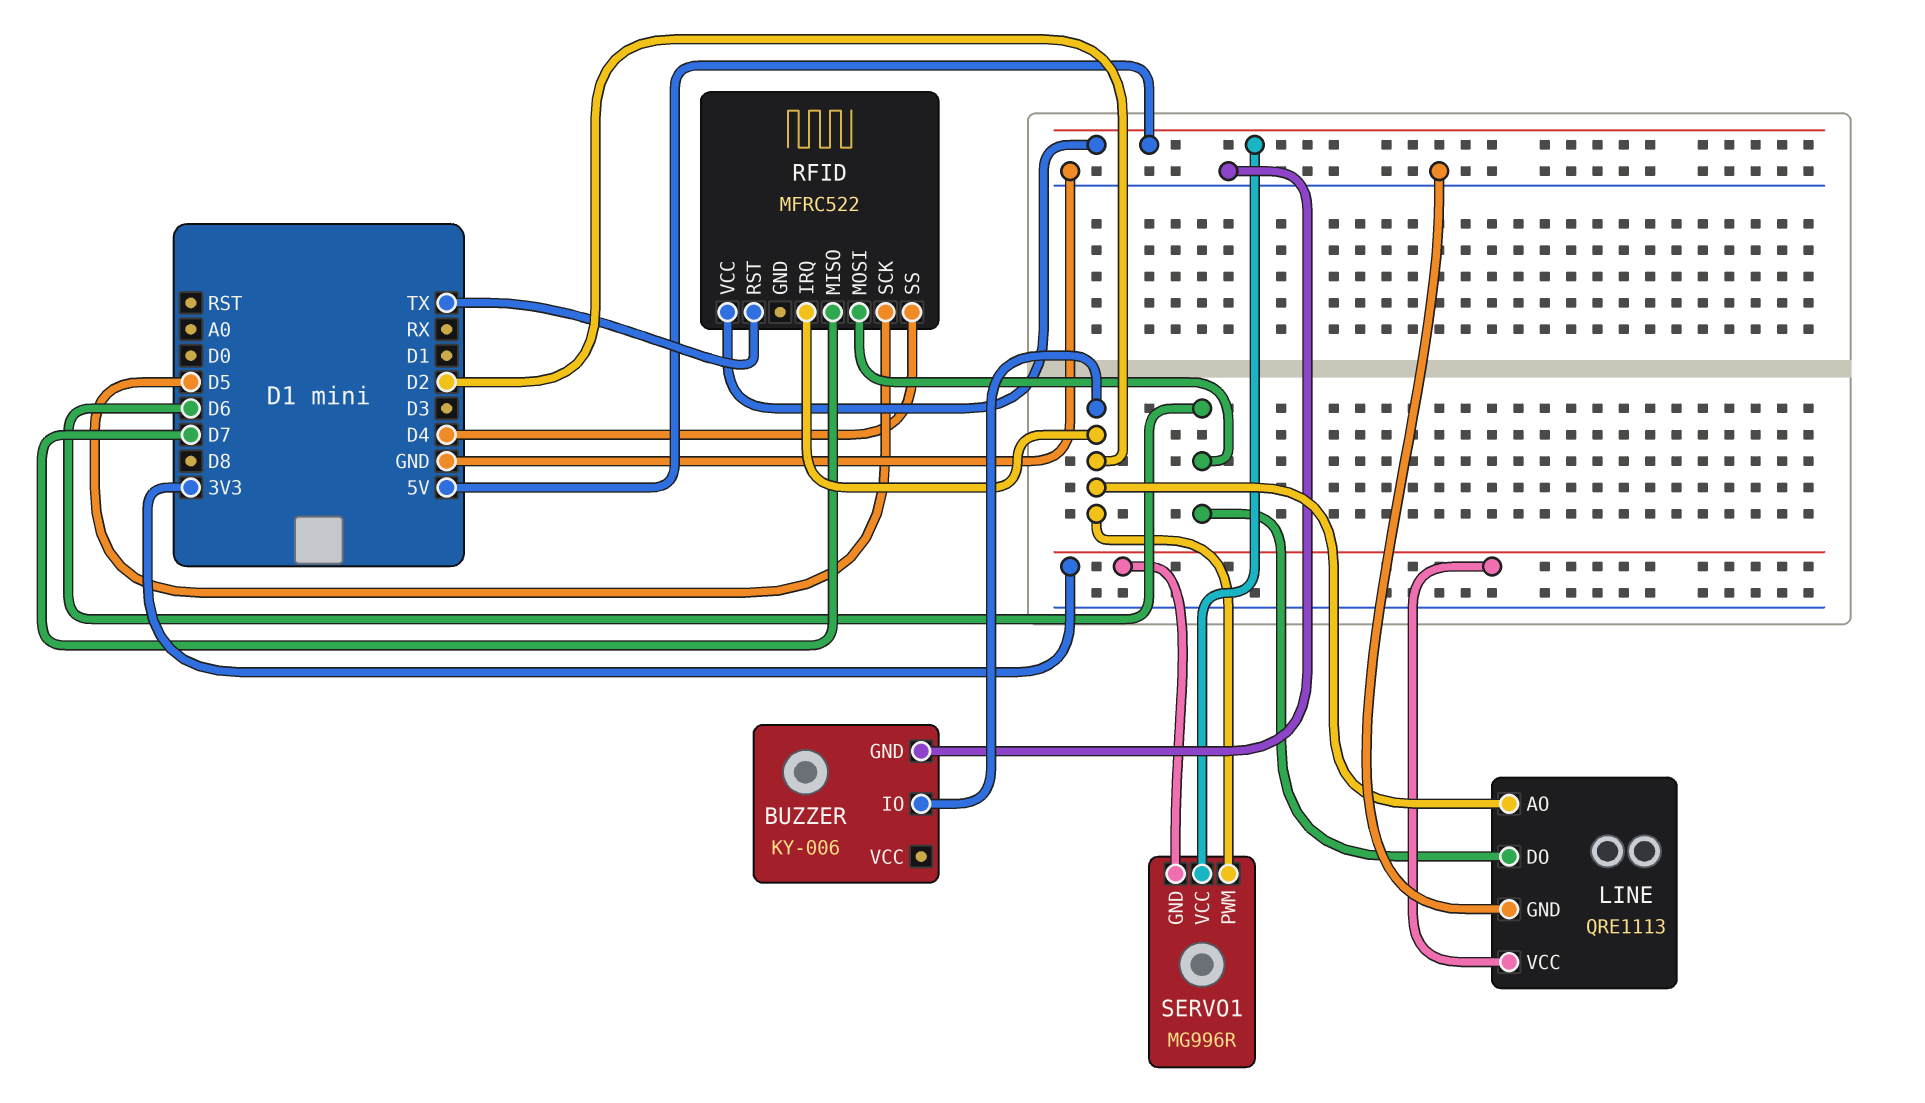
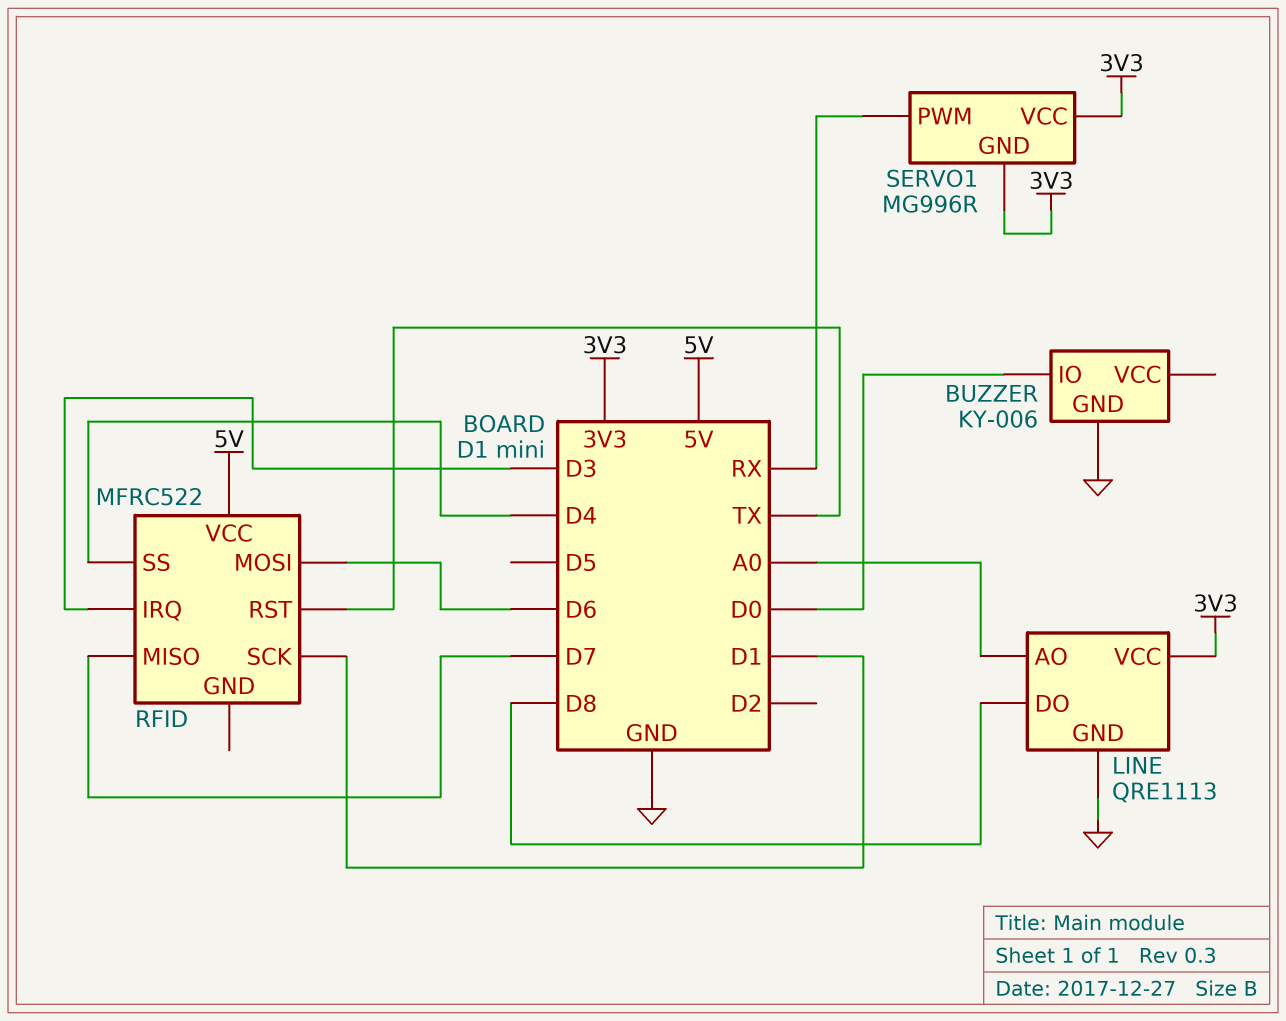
BUZZER pin IO: D2 -> D0
LINE pin AO: D2 -> A0
LINE pin DO: D6 -> D8
RFID pin IRQ: D2 -> D3
RFID pin SCK: D5 -> D1
SERVO1 pin PWM: D2 -> RX
SERVO1 pin VCC: 5V -> 3V3

